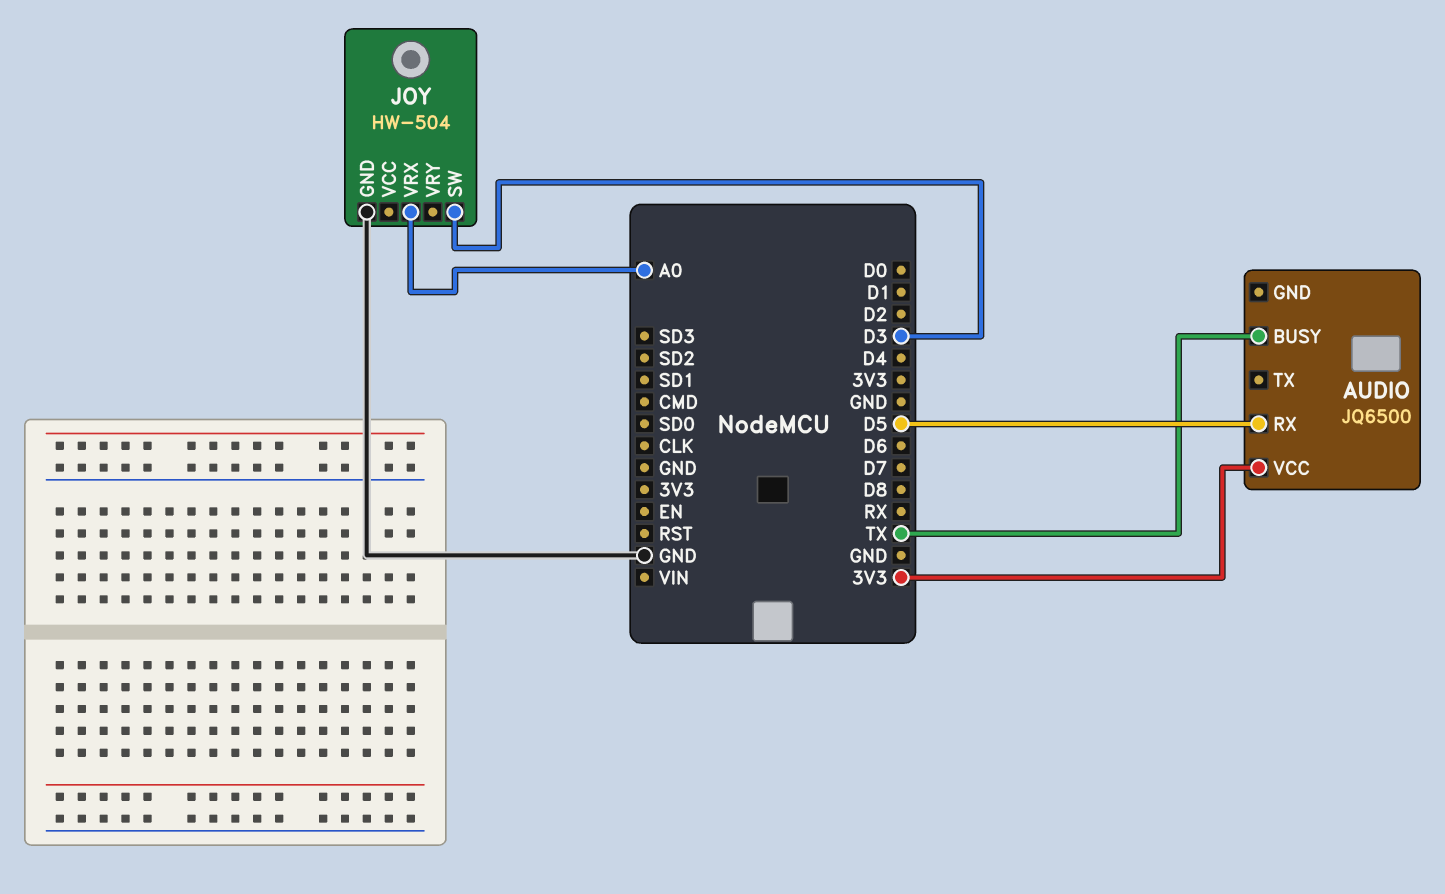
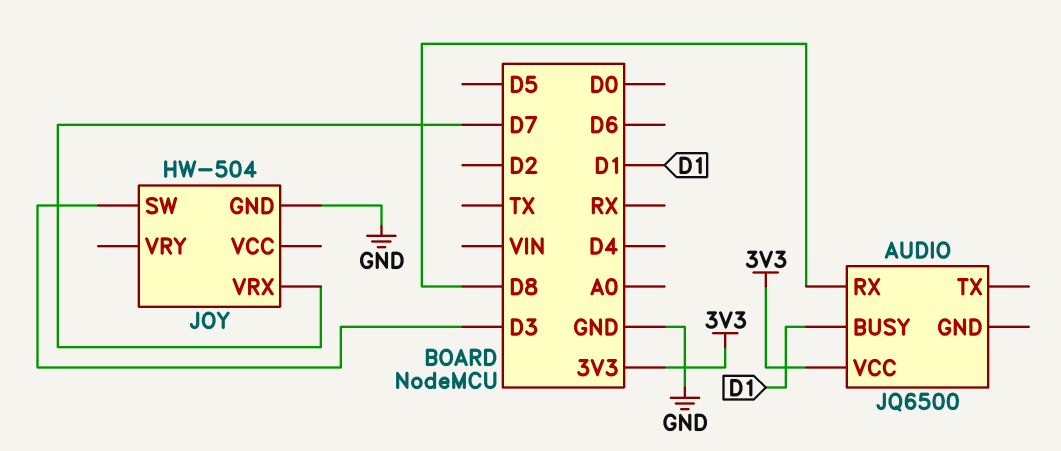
AUDIO pin BUSY: TX -> D1
AUDIO pin RX: D5 -> D8
JOY pin VRX: A0 -> D7

